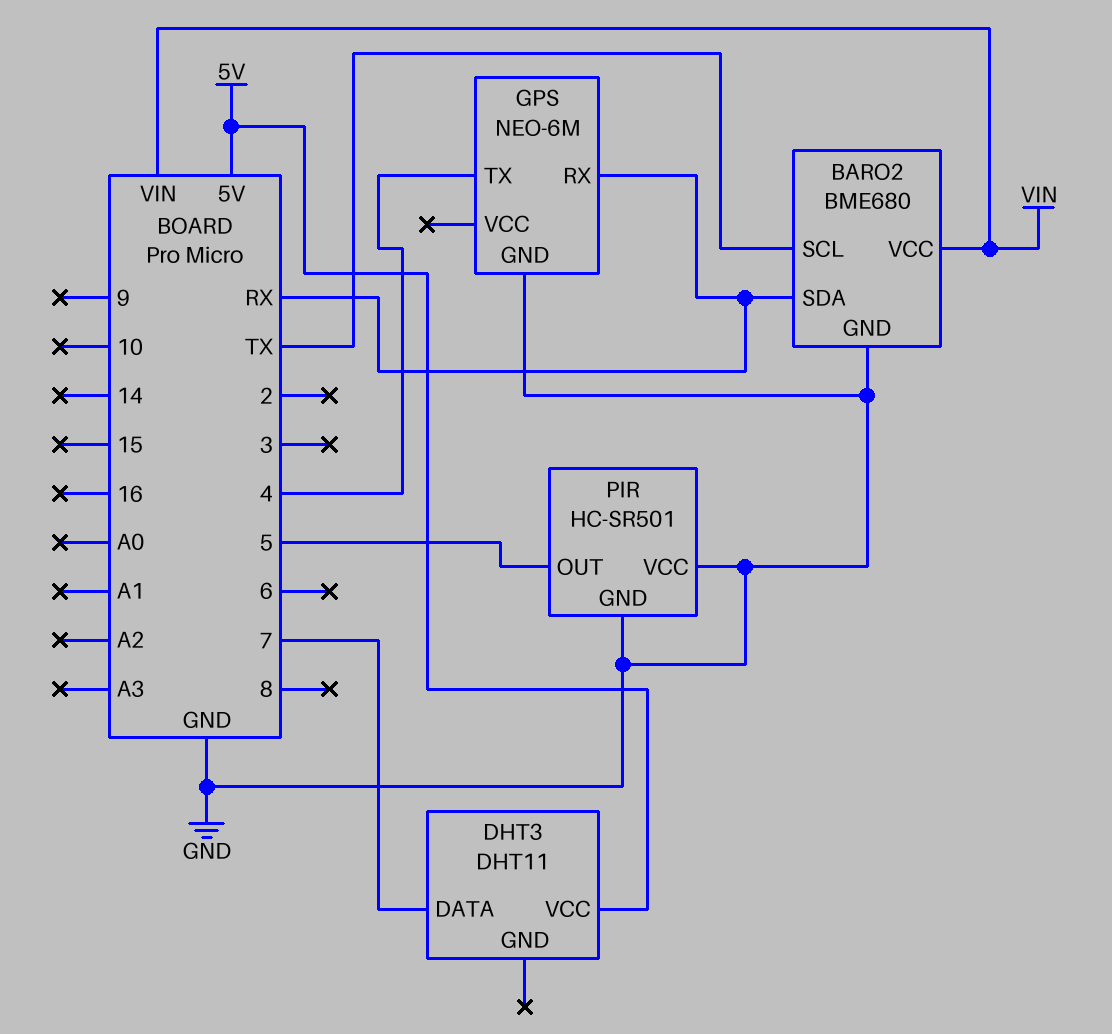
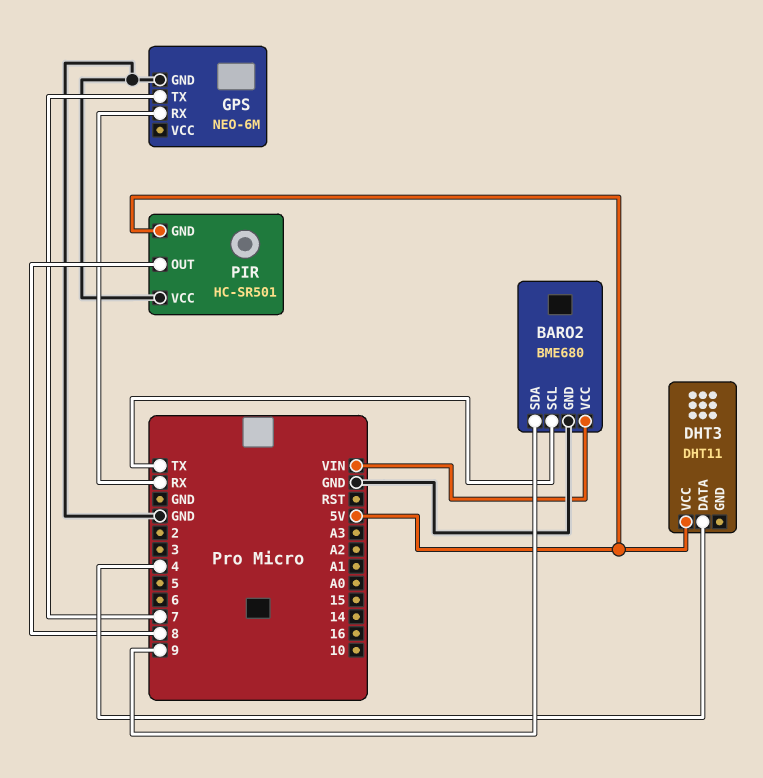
BARO2 pin SDA: RX -> 9
DHT3 pin DATA: 7 -> 4
GPS pin TX: 4 -> 7
PIR pin GND: GND -> 5V
PIR pin OUT: 5 -> 8

